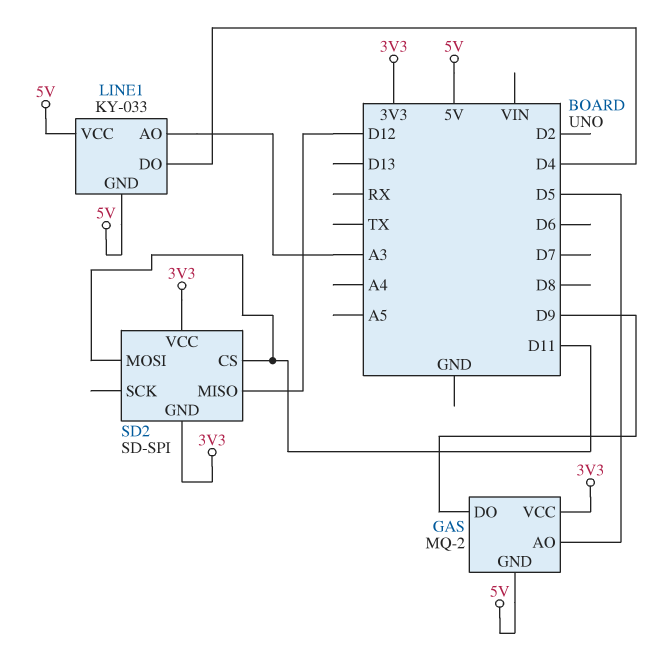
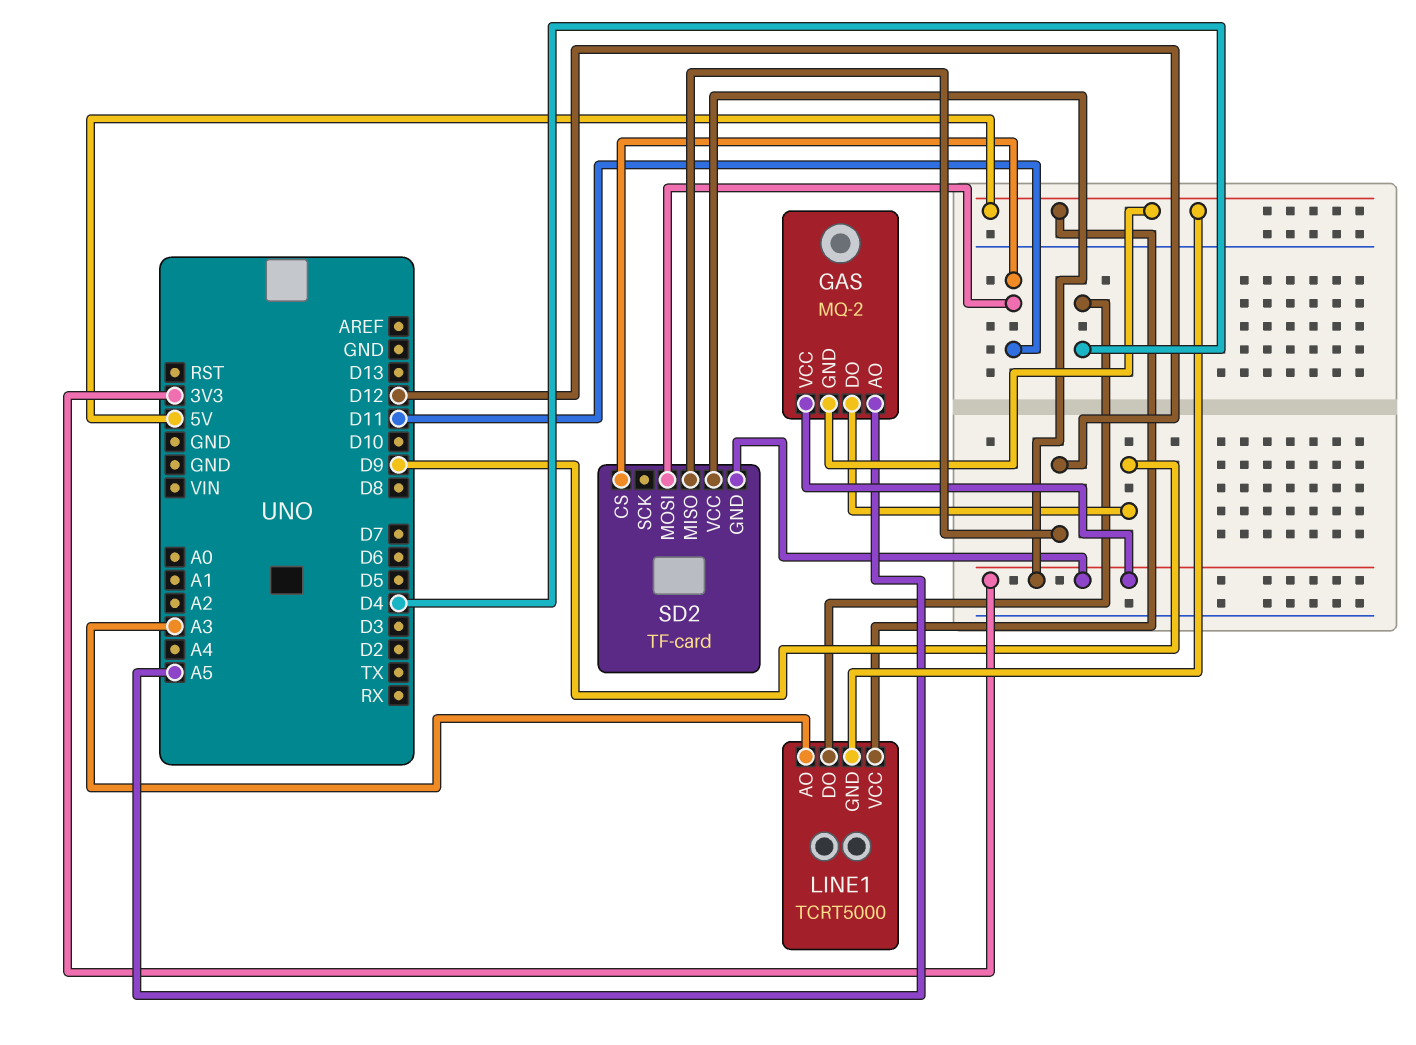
GAS pin AO: D5 -> A5
LINE1: KY-033 -> TCRT5000
SD2: SD-SPI -> TF-card

